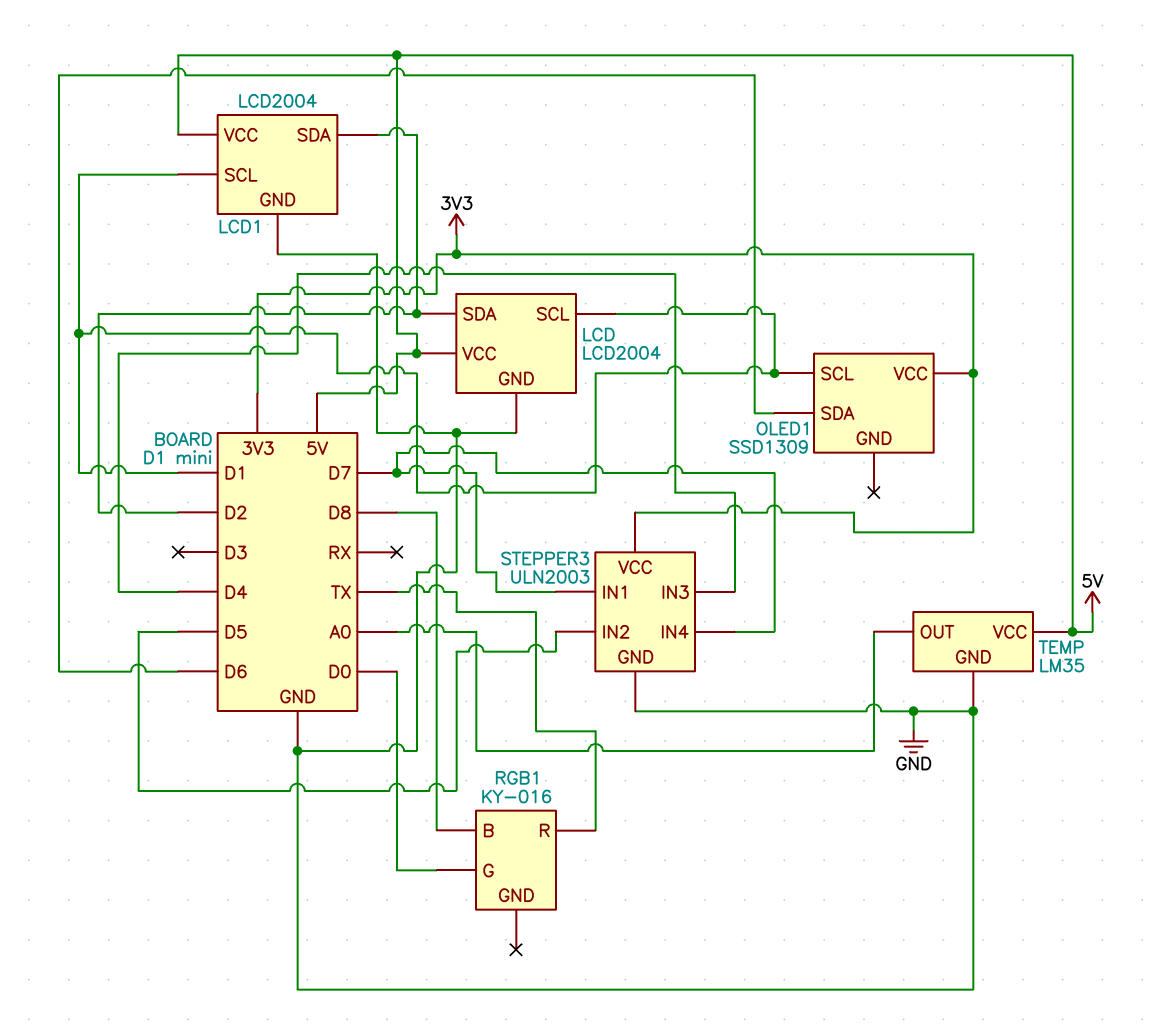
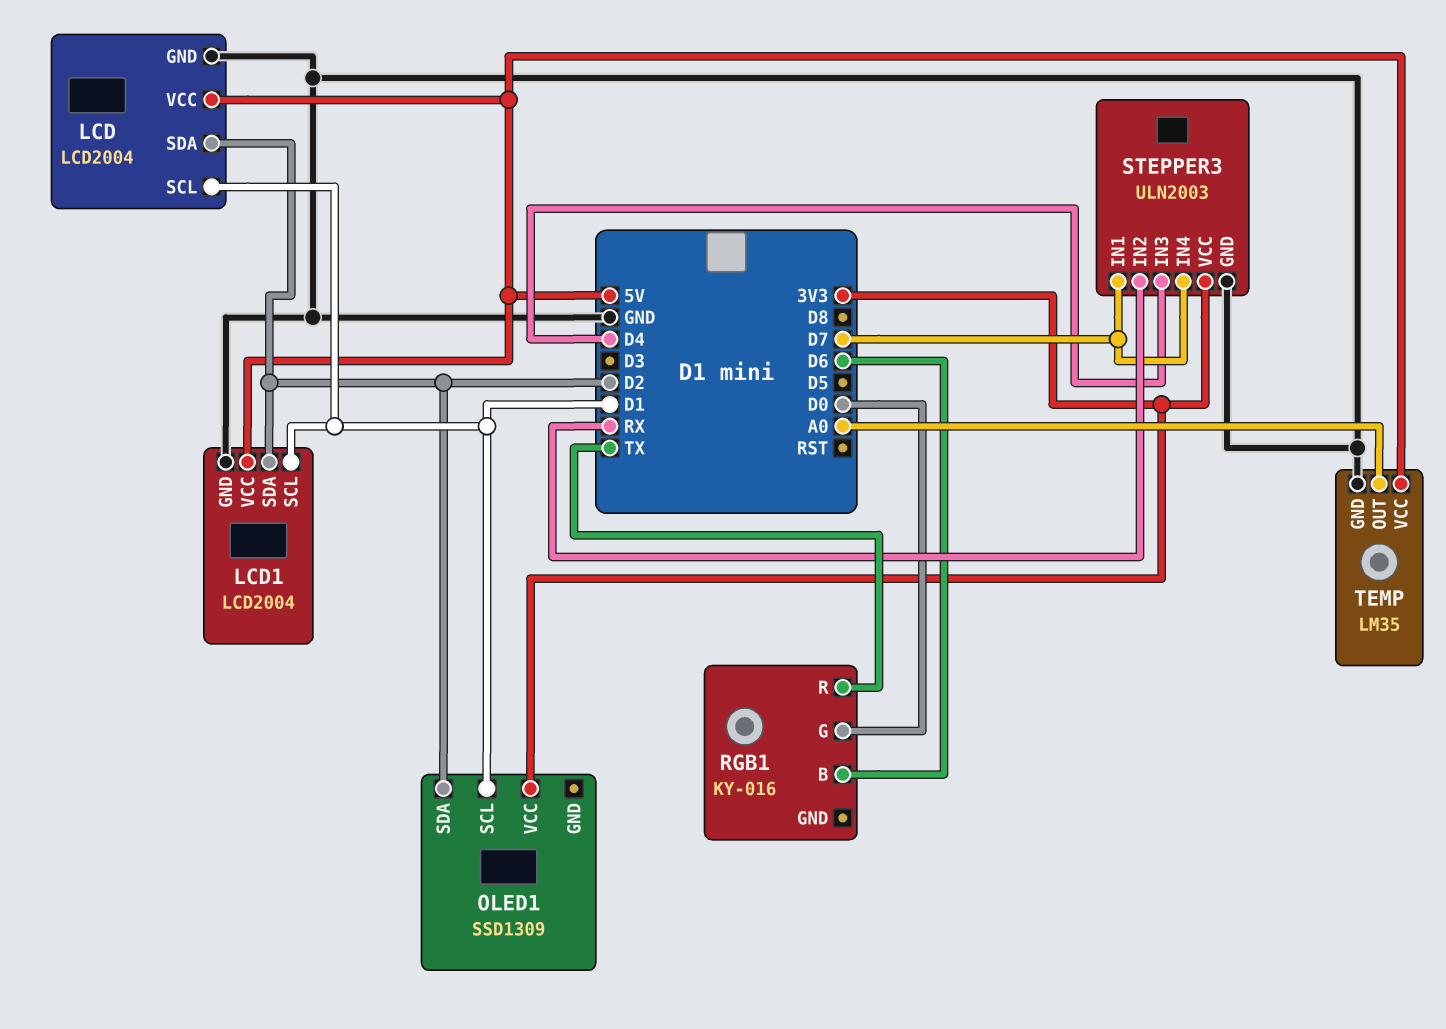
OLED1 pin SDA: D6 -> D2
RGB1 pin B: D8 -> D6
STEPPER3 pin IN2: D5 -> RX

